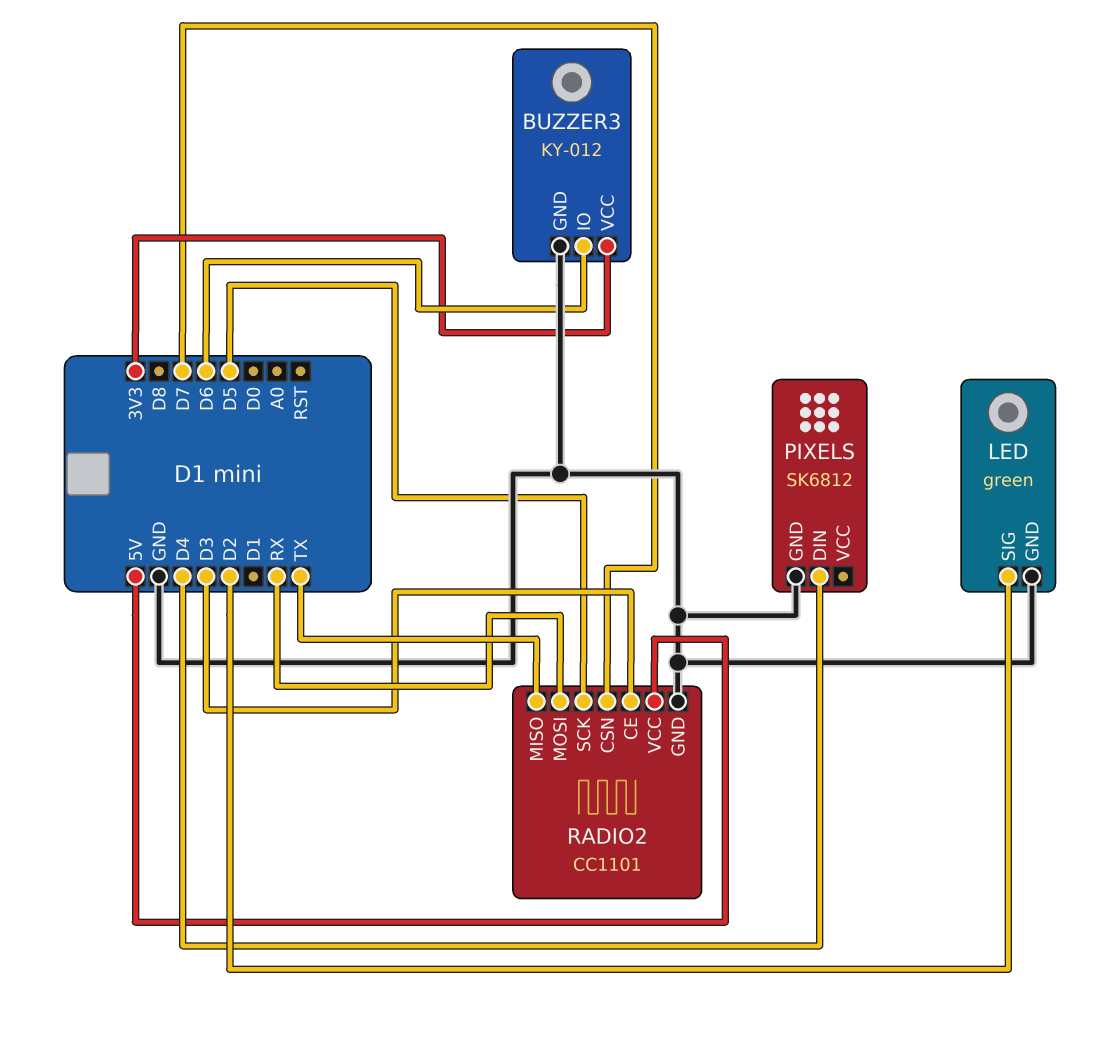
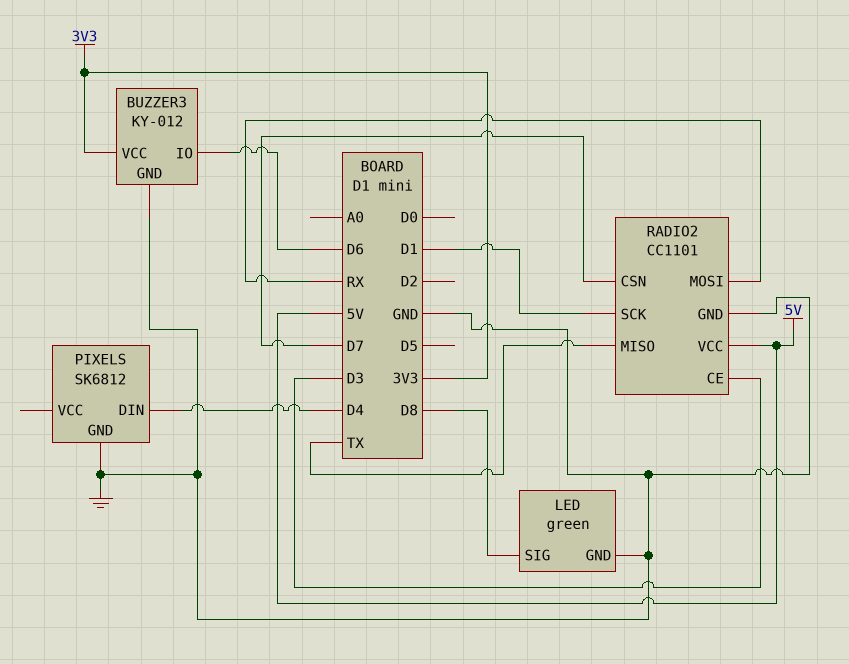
LED pin SIG: D2 -> D8
RADIO2 pin SCK: D5 -> D1

